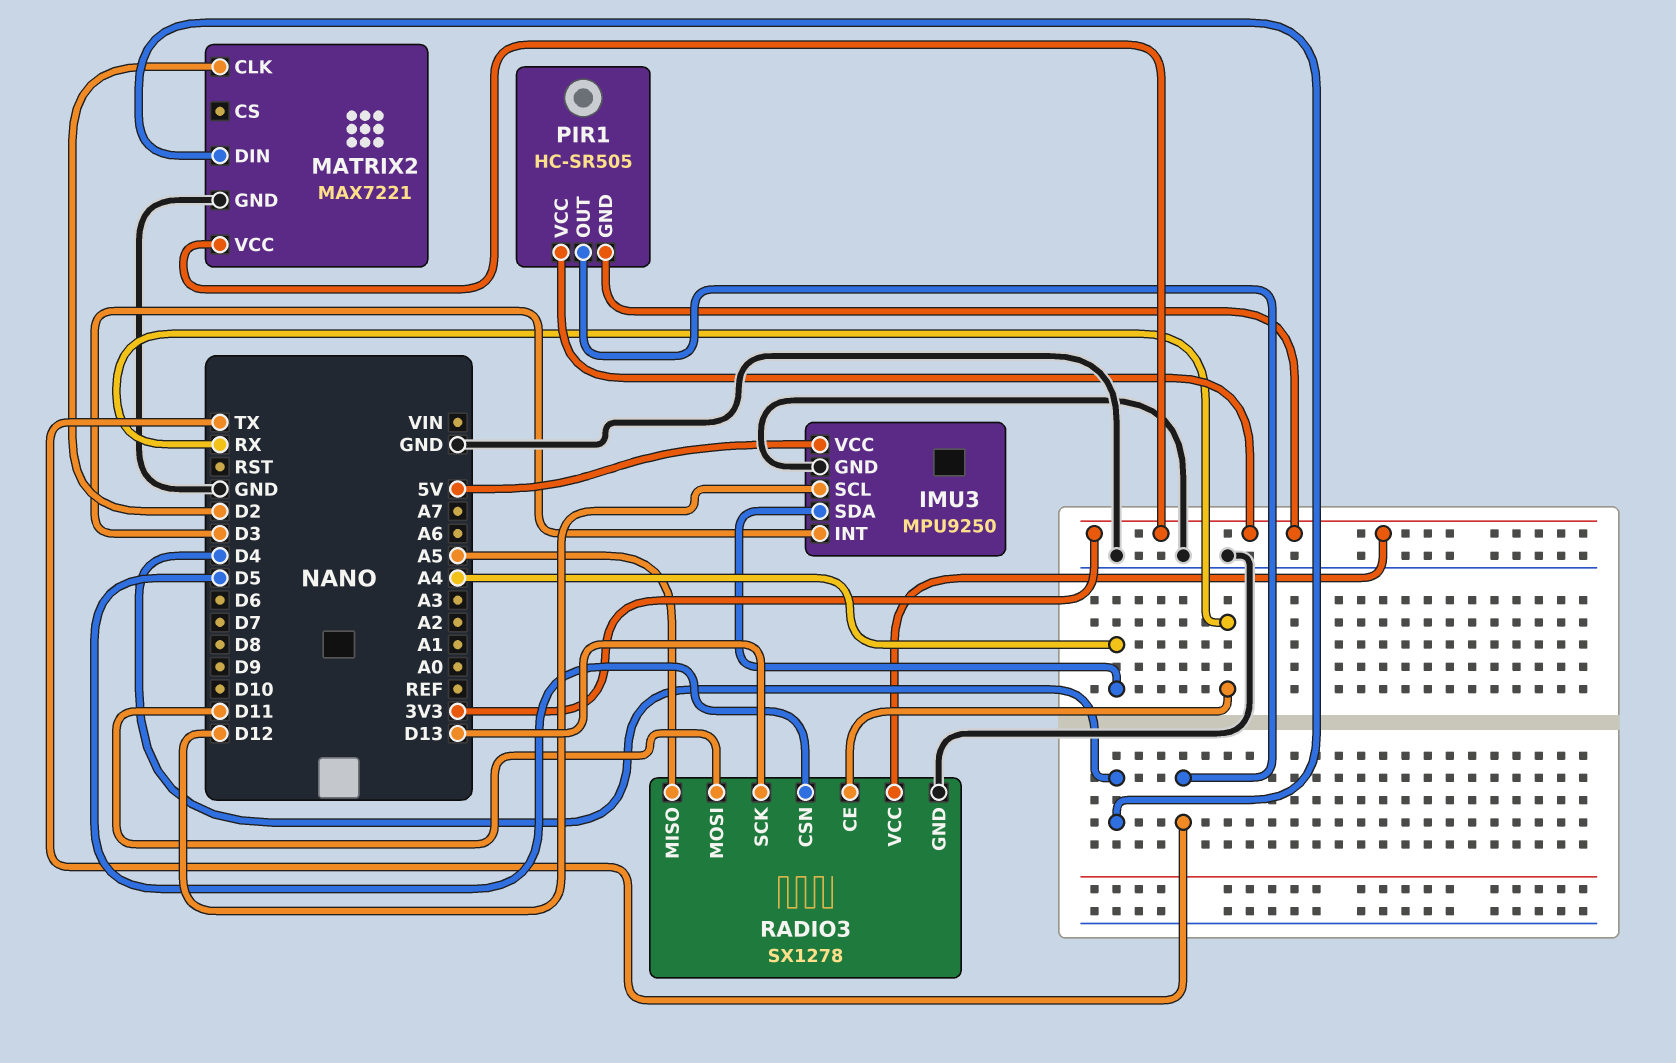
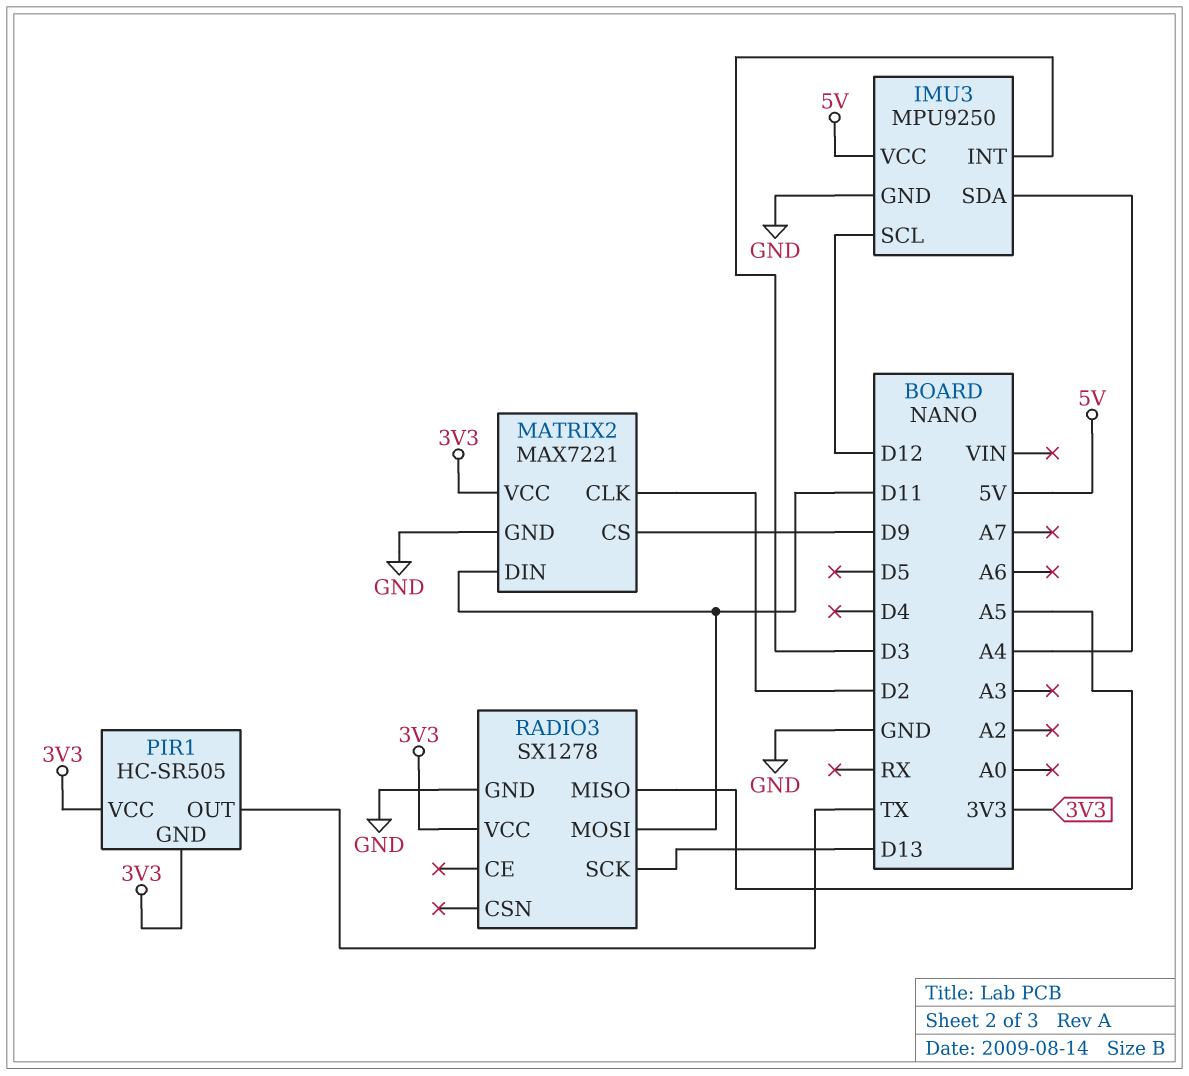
MATRIX2 pin CS: none -> D9
MATRIX2 pin DIN: D4 -> D11
RADIO3 pin CE: RX -> none
RADIO3 pin CSN: D5 -> none

